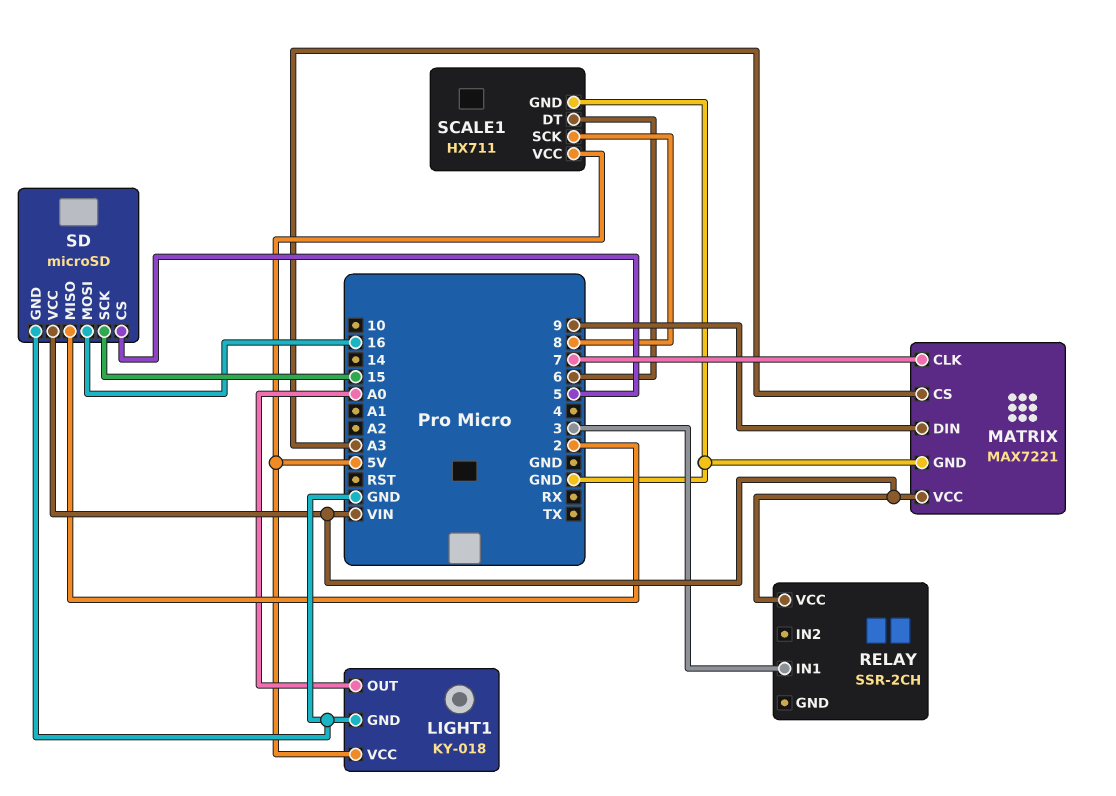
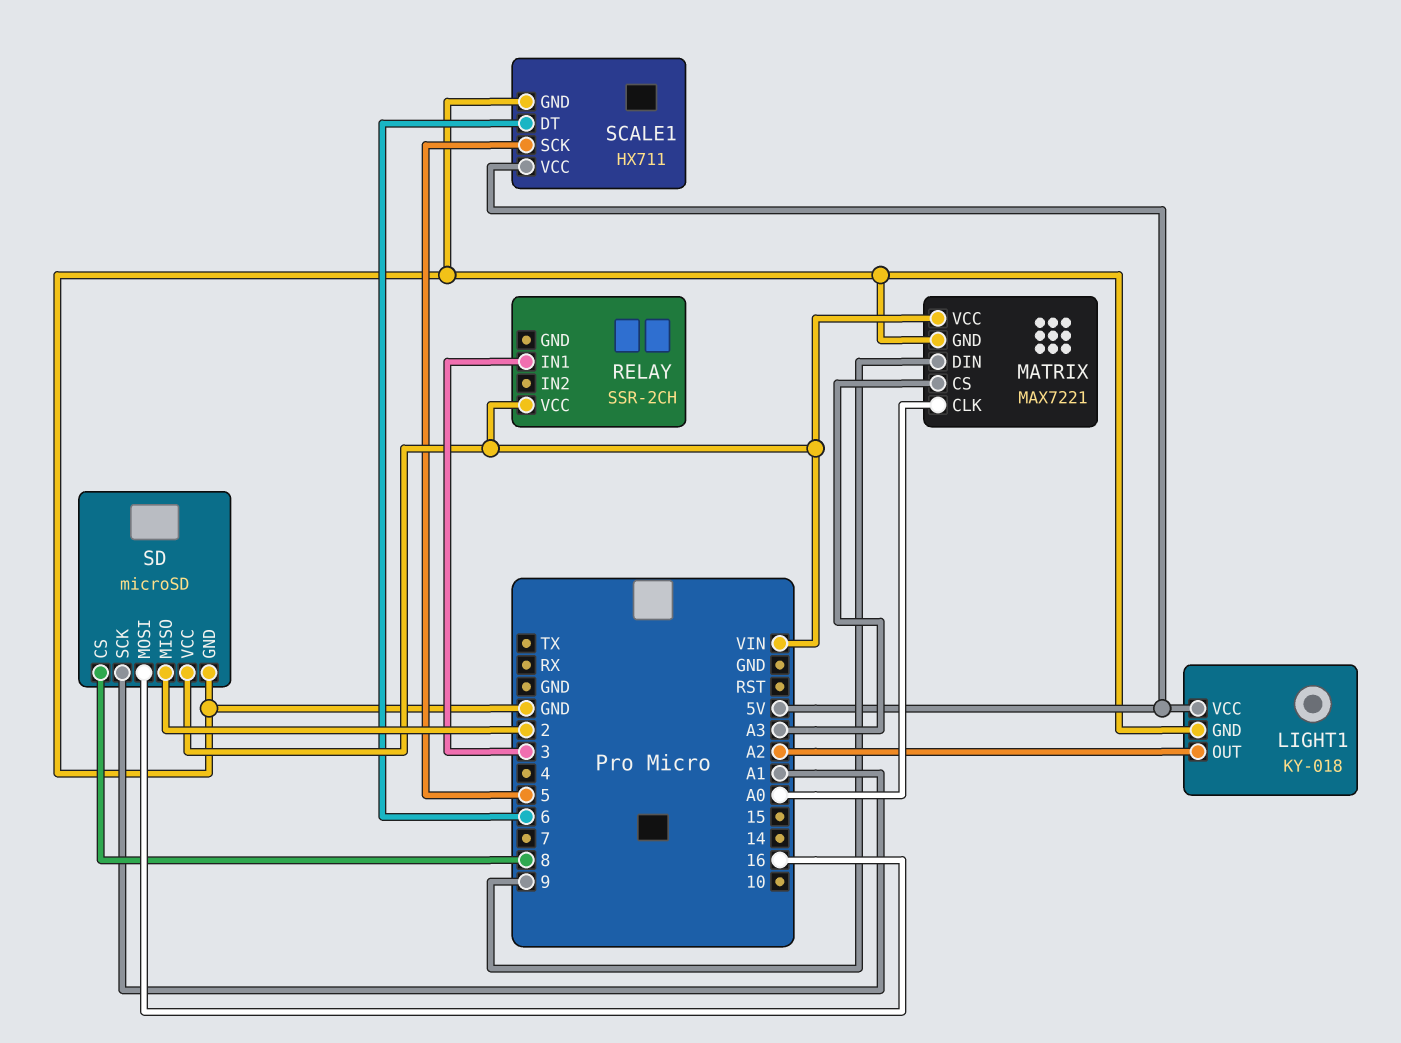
LIGHT1 pin OUT: A0 -> A2
MATRIX pin CLK: 7 -> A0
SCALE1 pin SCK: 8 -> 5
SD pin CS: 5 -> 8
SD pin SCK: 15 -> A1

